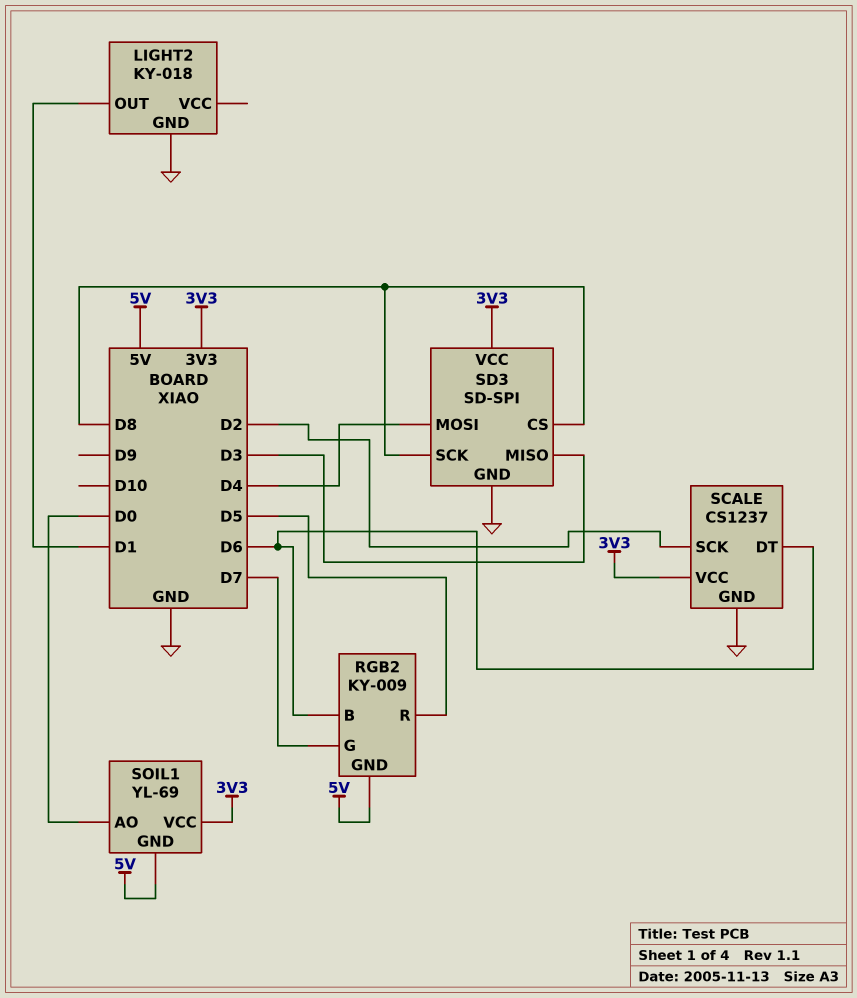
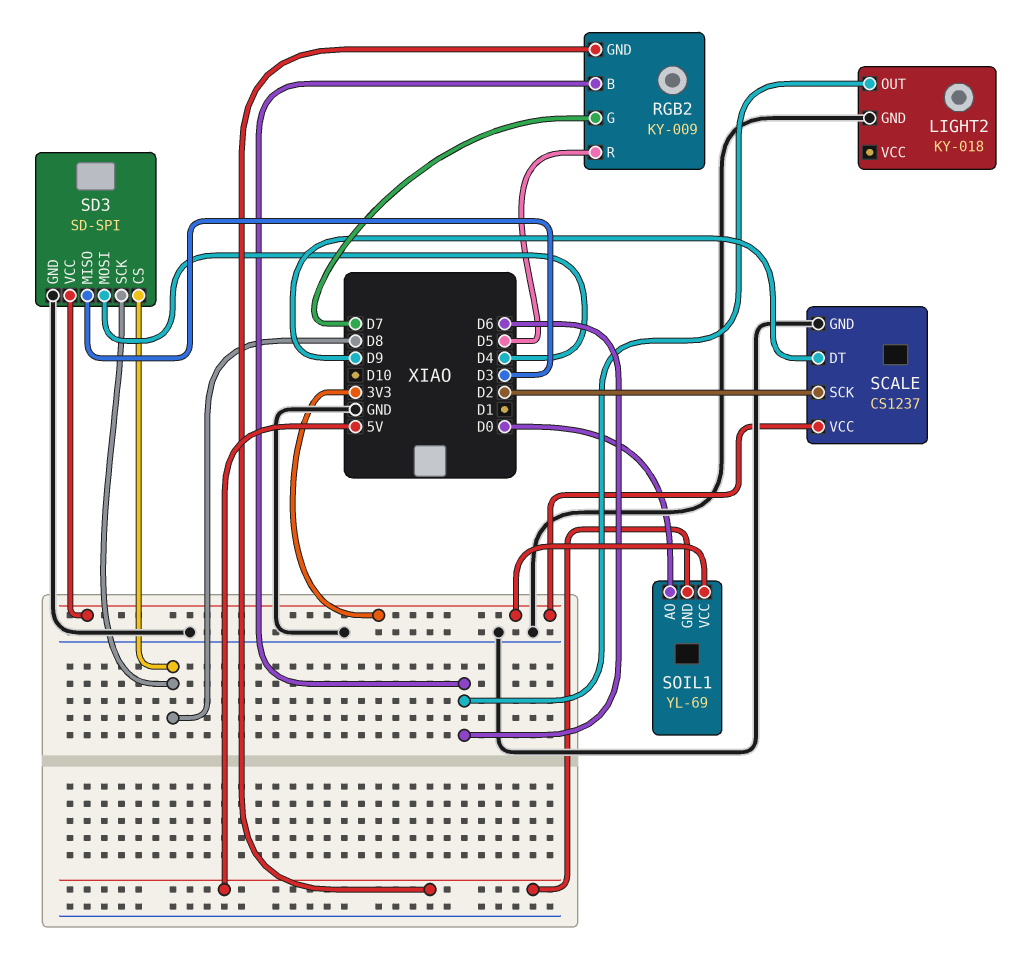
LIGHT2 pin OUT: D1 -> D6
SCALE pin DT: D6 -> D9

